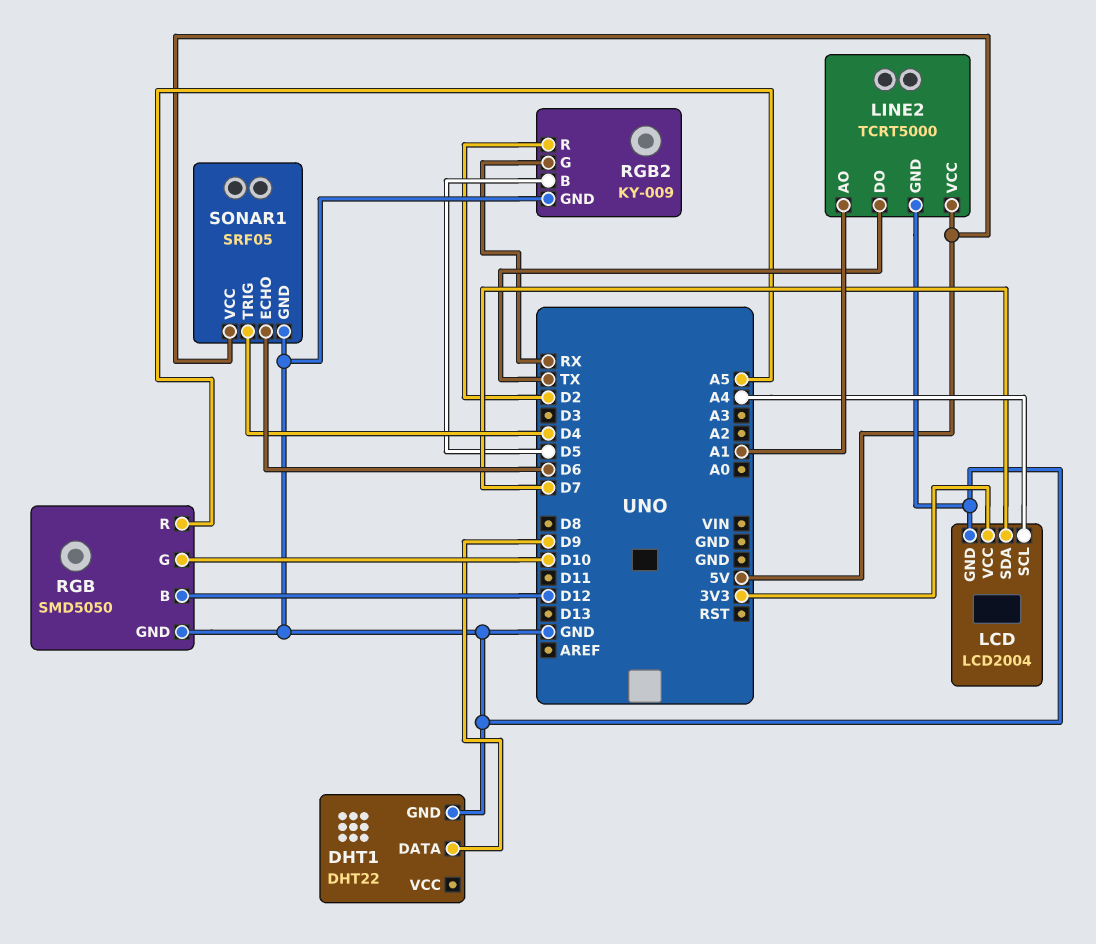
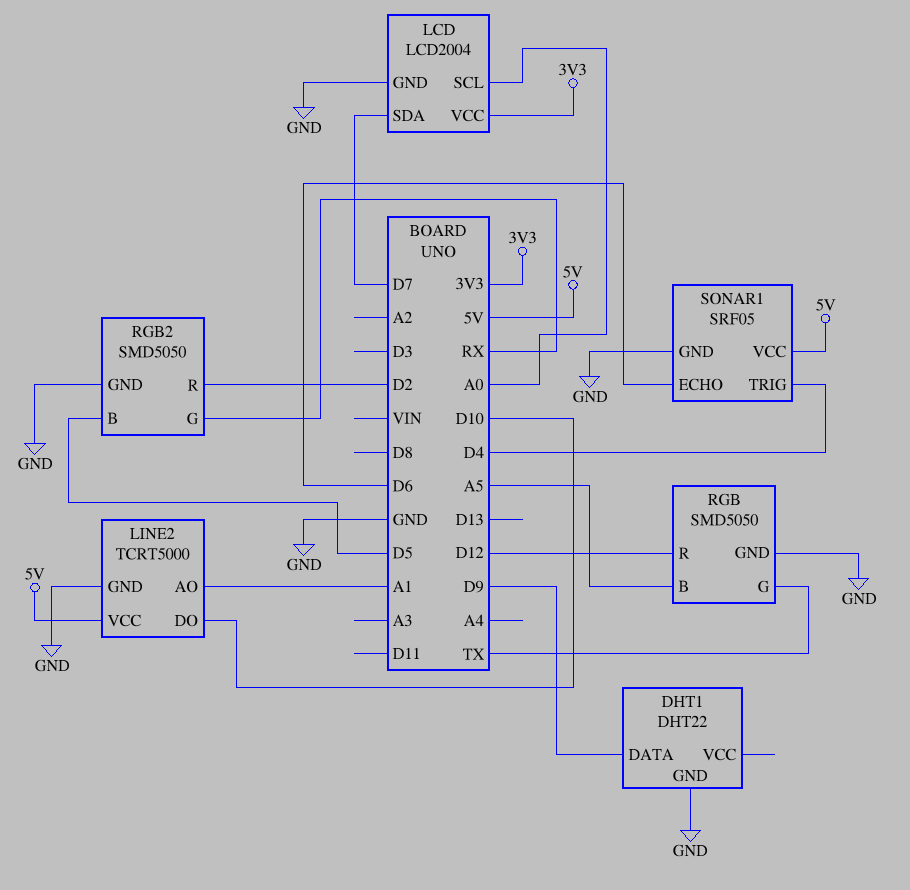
LCD pin SCL: A4 -> A0
LINE2 pin DO: TX -> D10
RGB pin B: D12 -> A5
RGB pin G: D10 -> TX
RGB pin R: A5 -> D12
RGB2: KY-009 -> SMD5050

